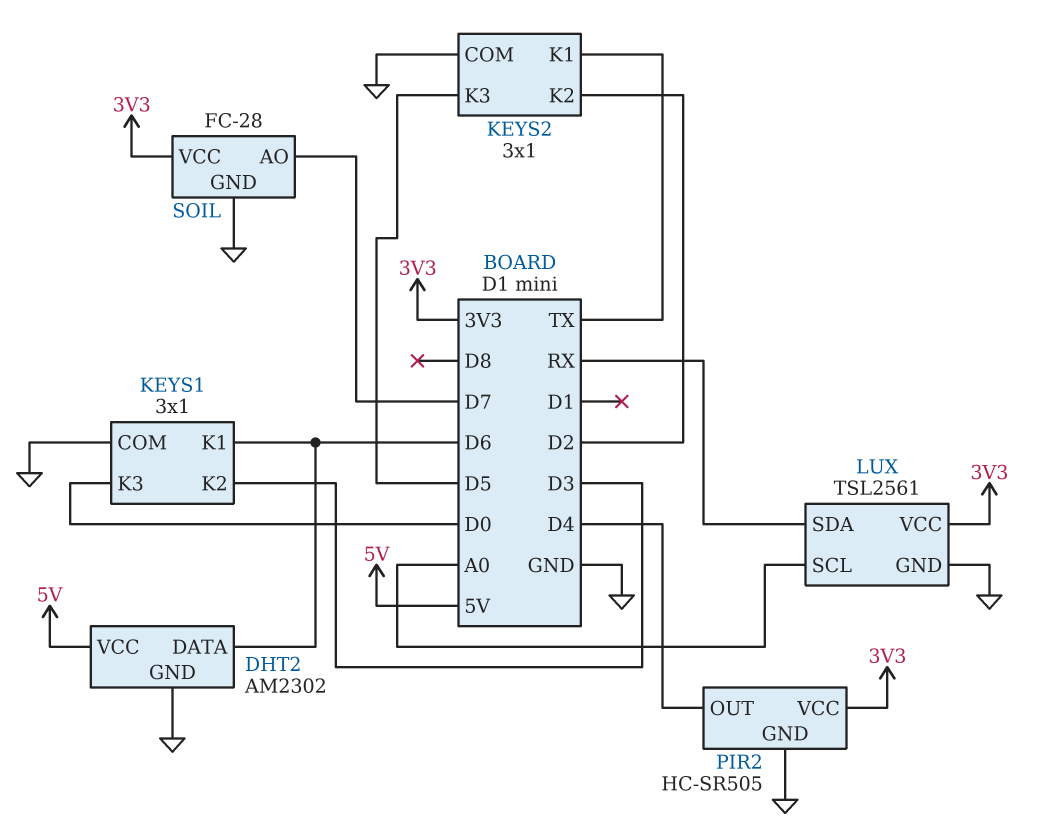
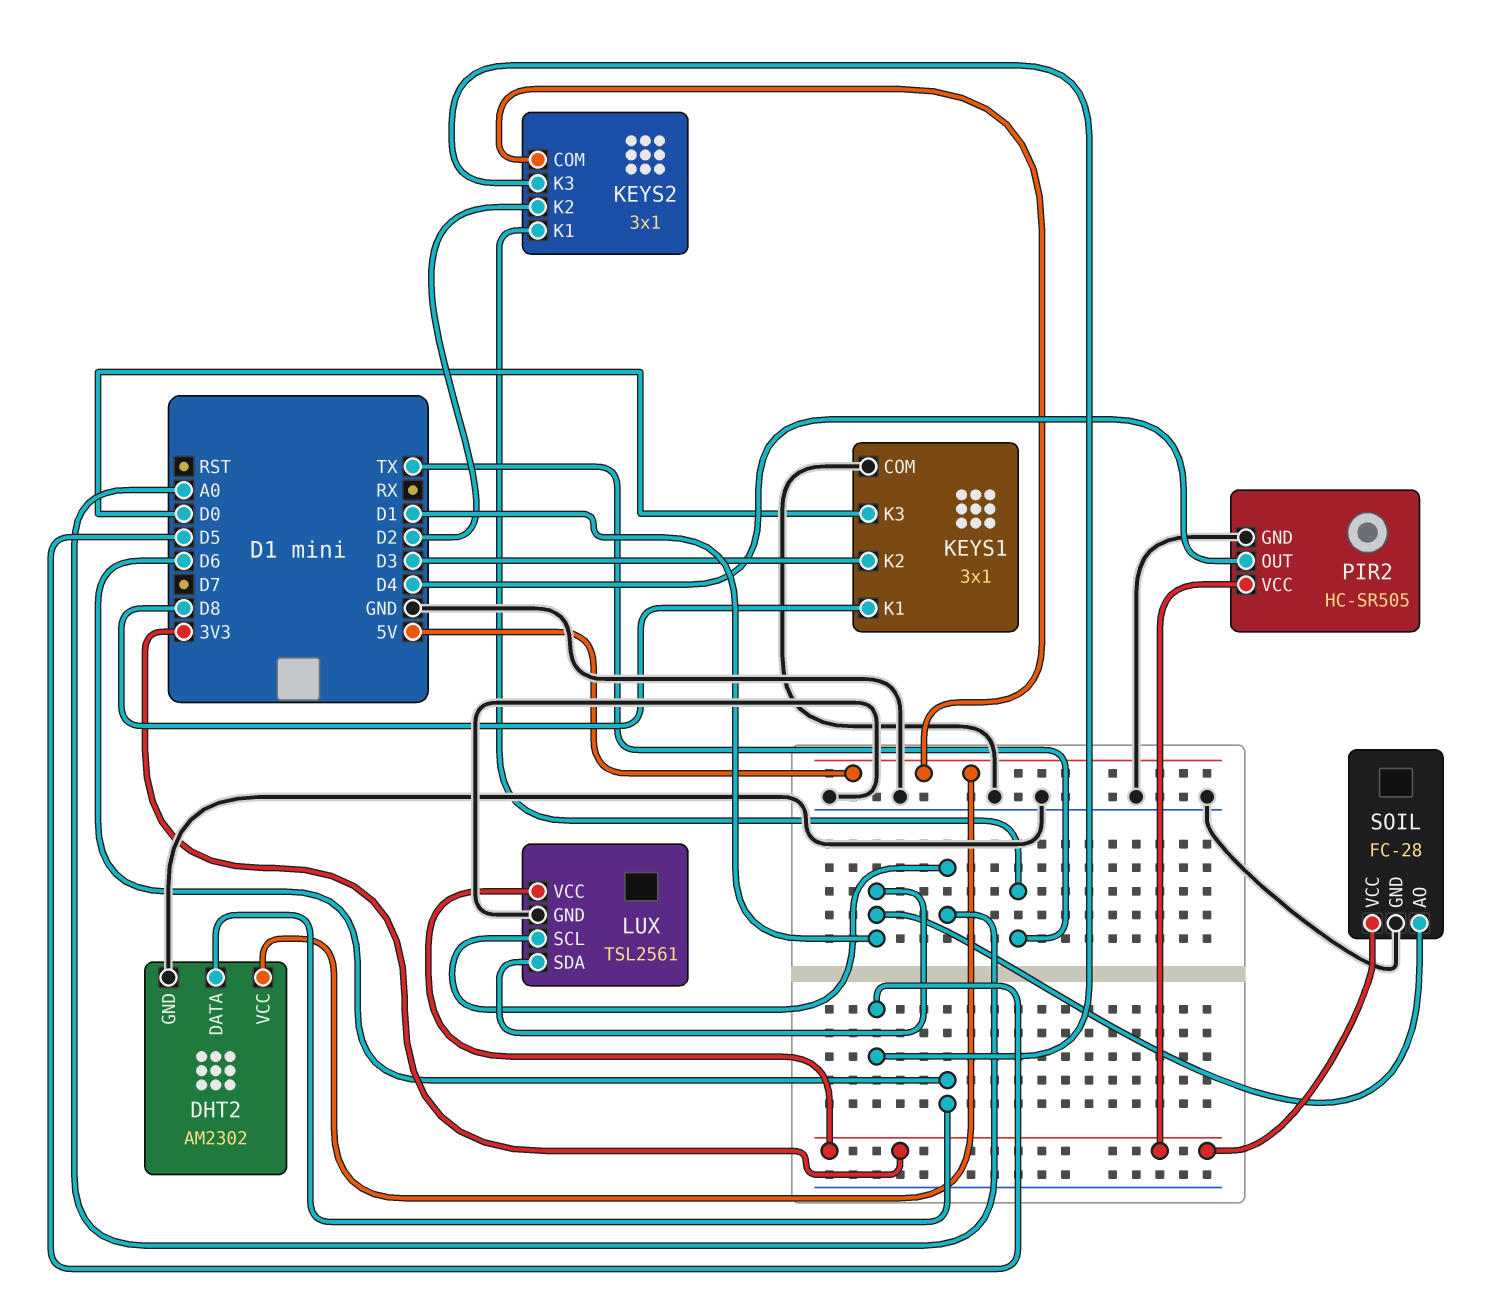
KEYS1 pin K1: D6 -> D8
KEYS2 pin COM: GND -> 5V
LUX pin SDA: RX -> D1
SOIL pin AO: D7 -> D1

